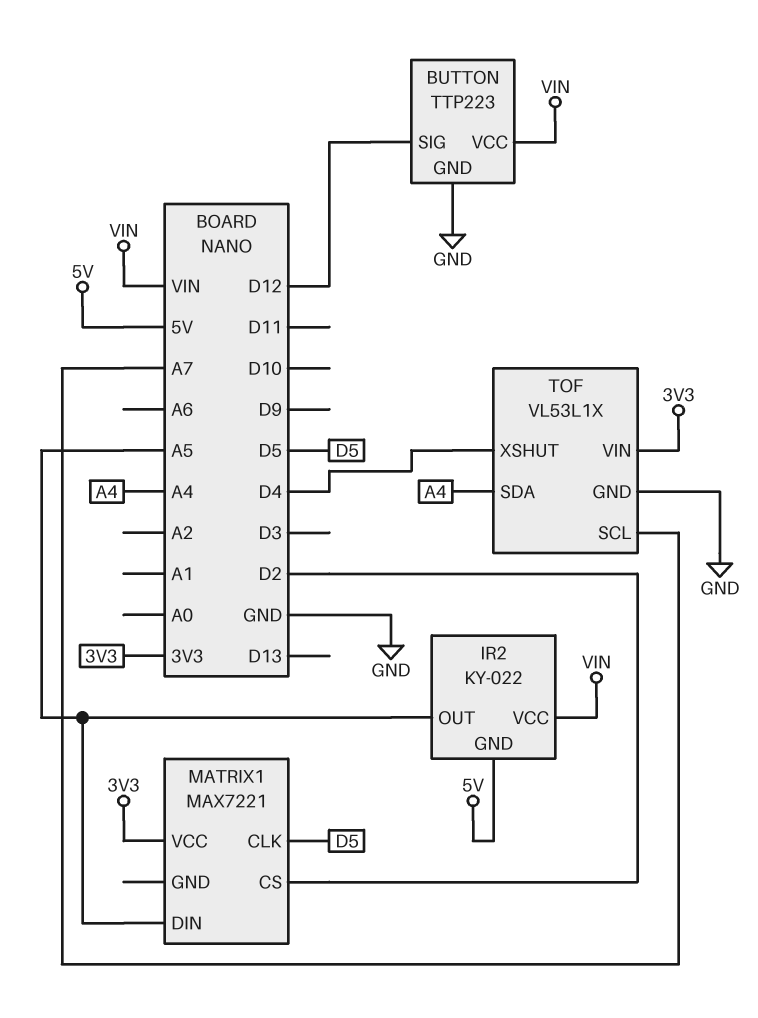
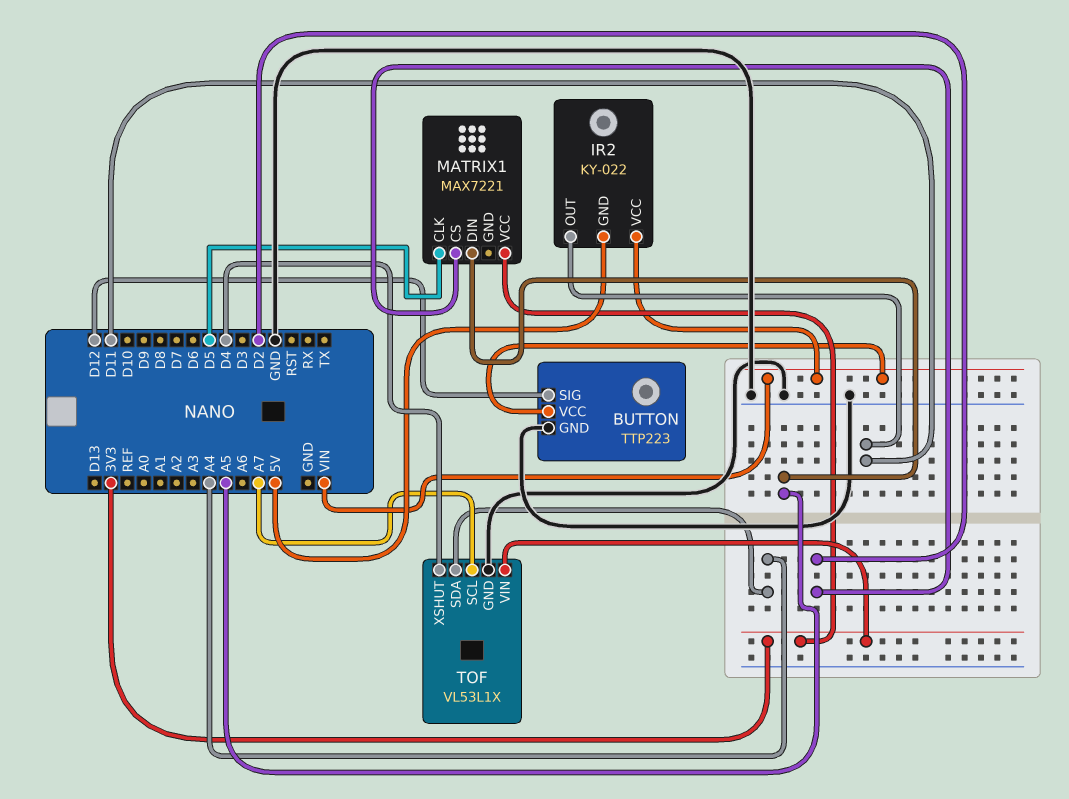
IR2 pin OUT: A5 -> D11

